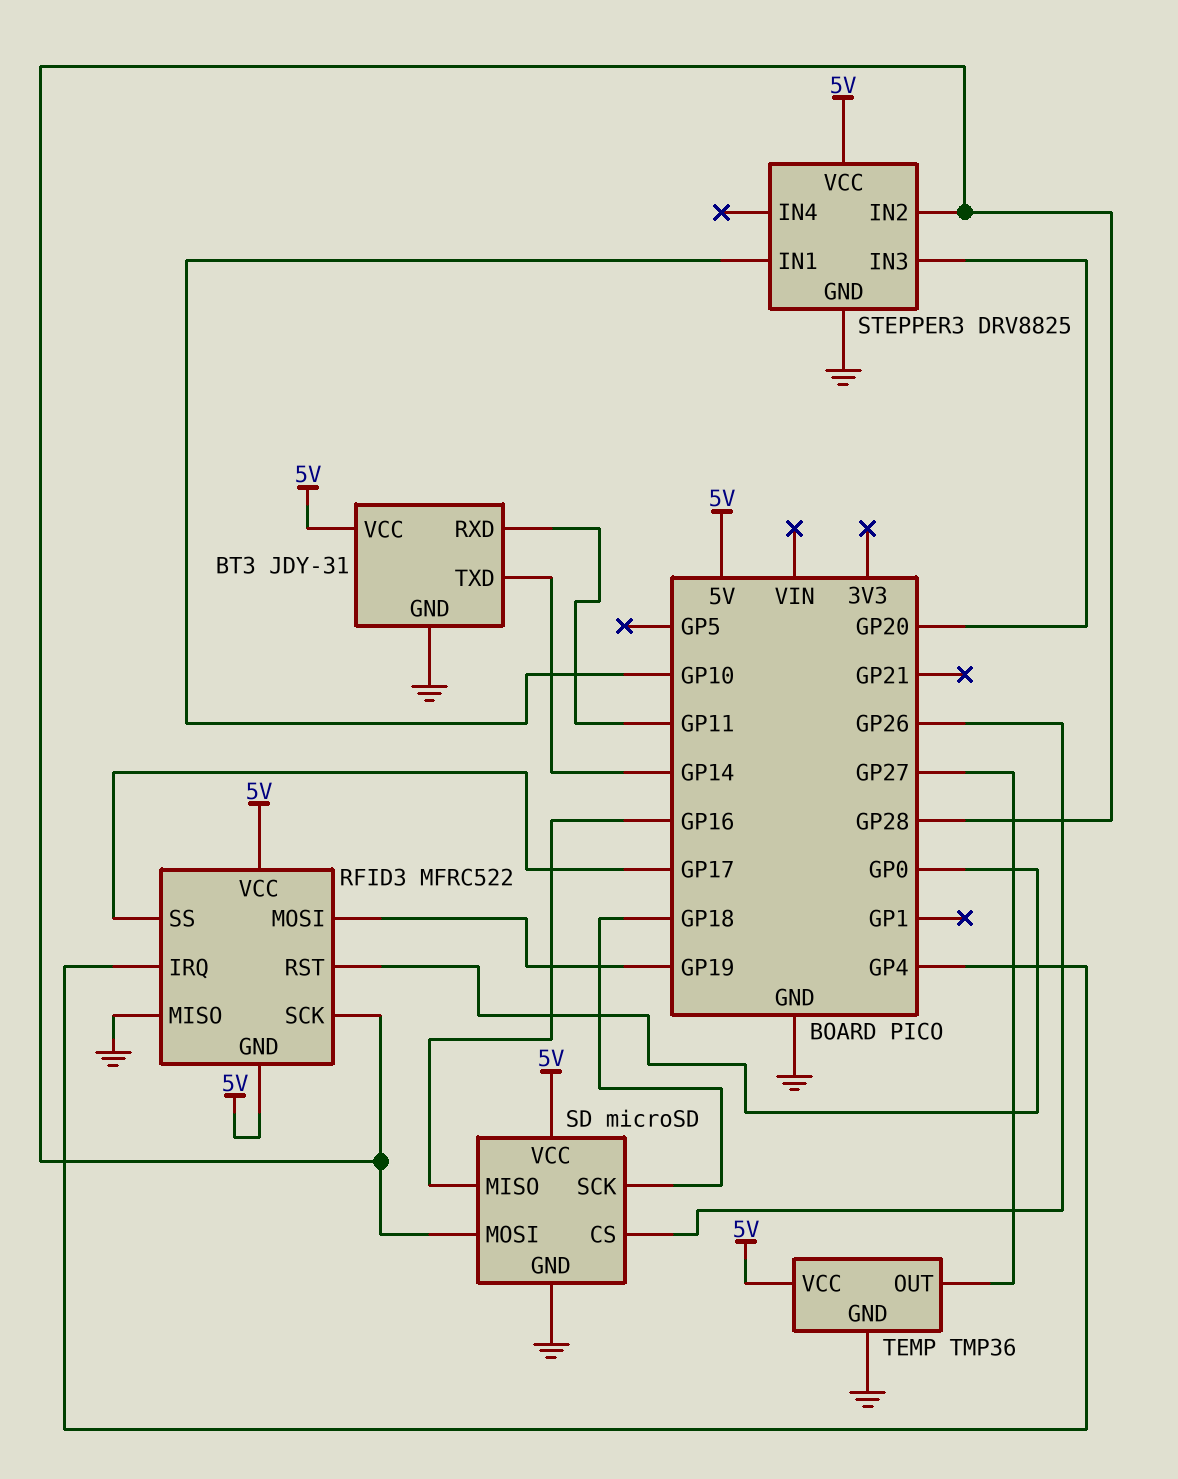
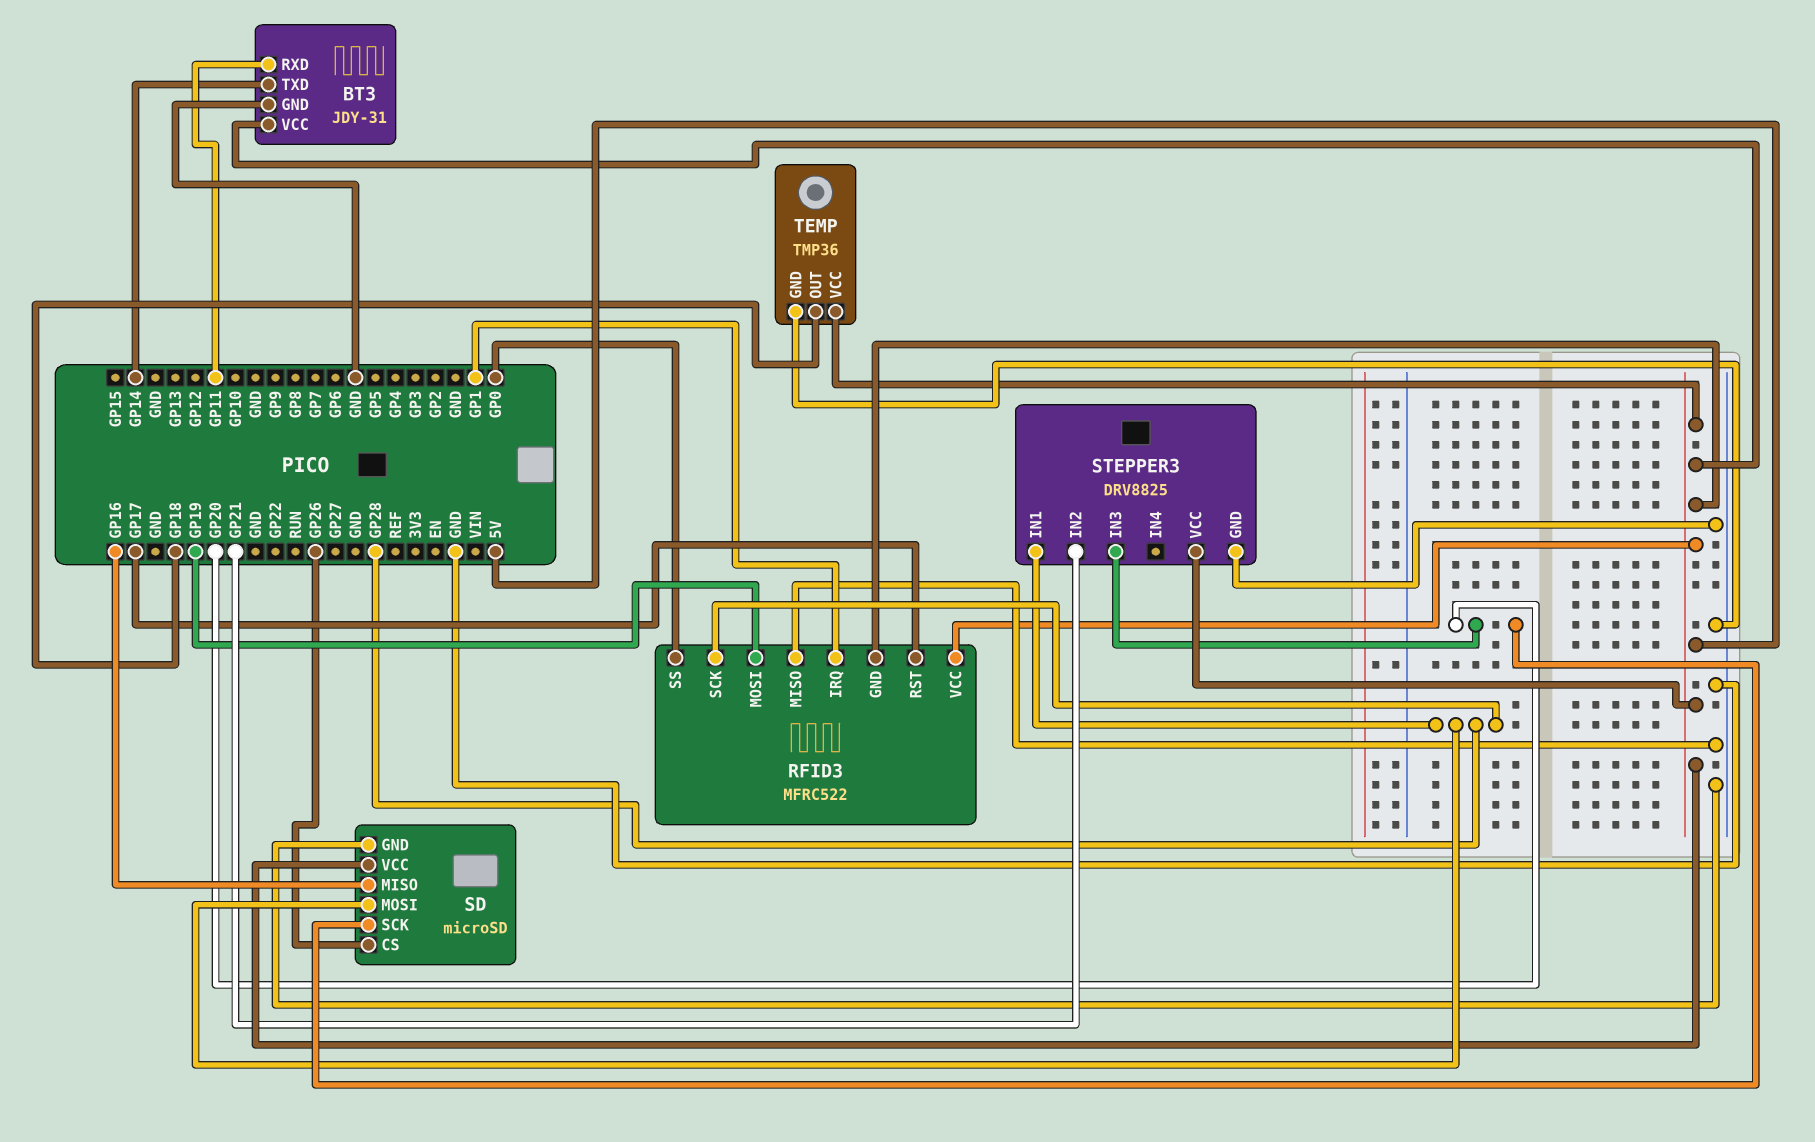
RFID3 pin IRQ: GP4 -> GP1
RFID3 pin RST: GP0 -> GP17
RFID3 pin SS: GP17 -> GP0
SD pin SCK: GP18 -> GP20
STEPPER3 pin IN1: GP10 -> GP28
STEPPER3 pin IN2: GP28 -> GP21
TEMP pin OUT: GP27 -> GP18

